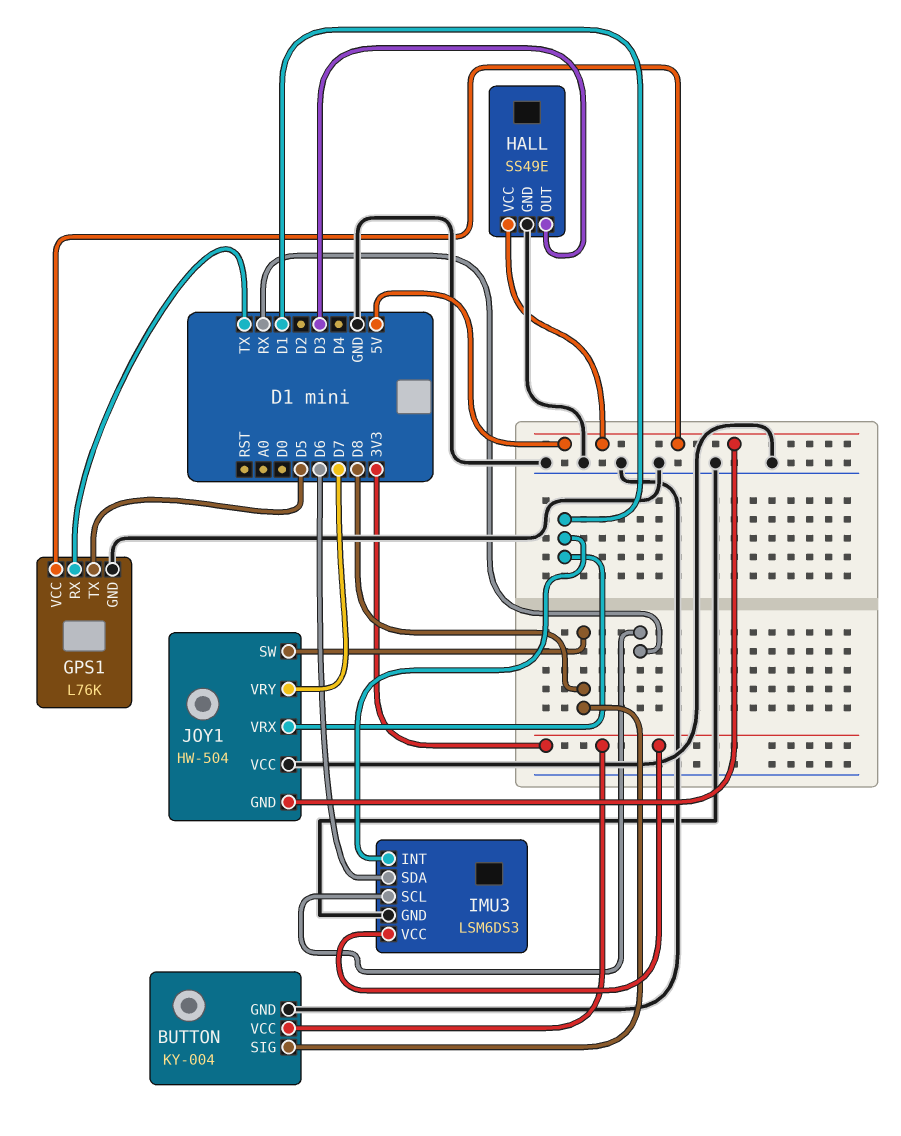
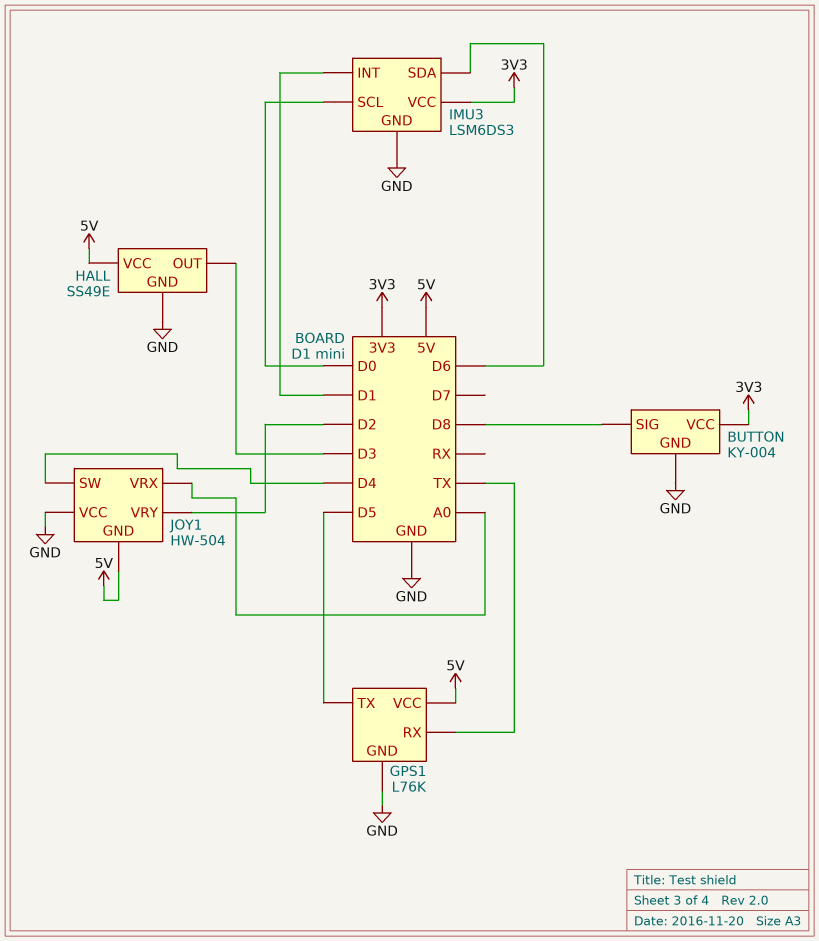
IMU3 pin SCL: RX -> D0
JOY1 pin SW: D8 -> D4
JOY1 pin VRX: D1 -> A0
JOY1 pin VRY: D7 -> D2

